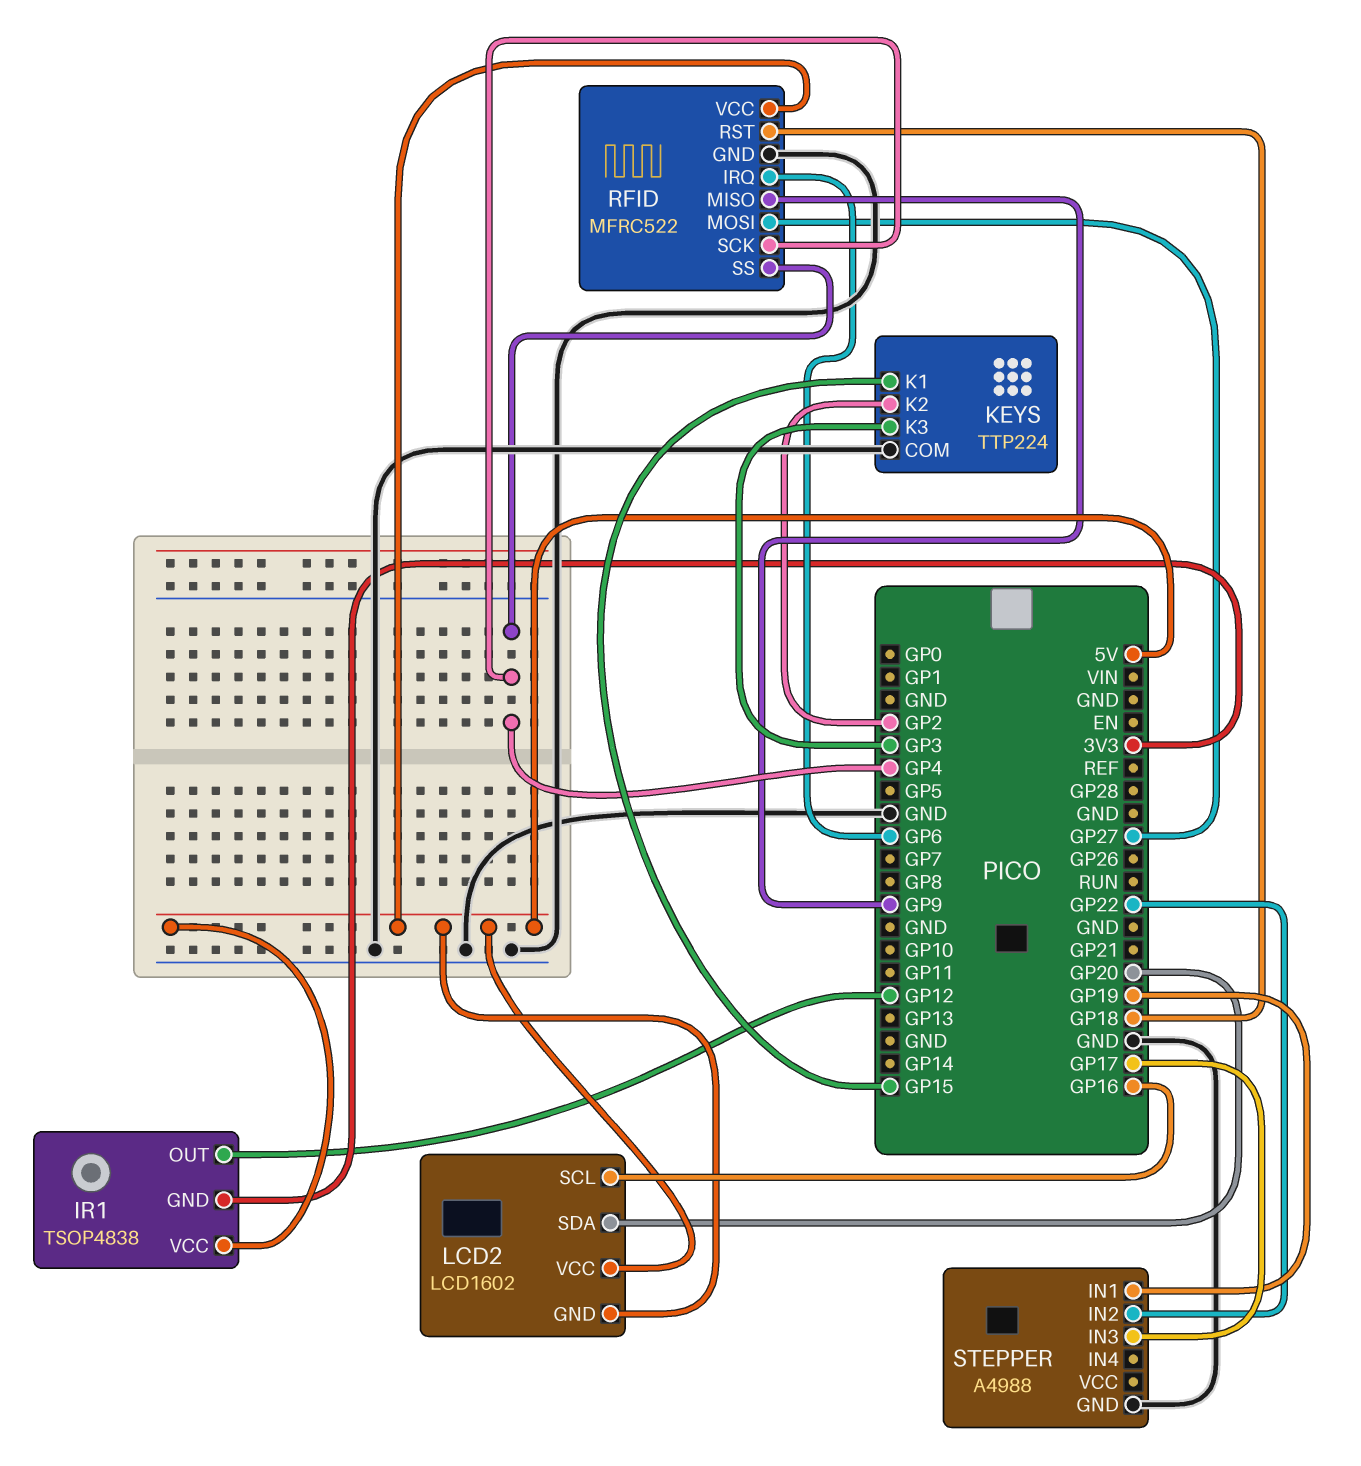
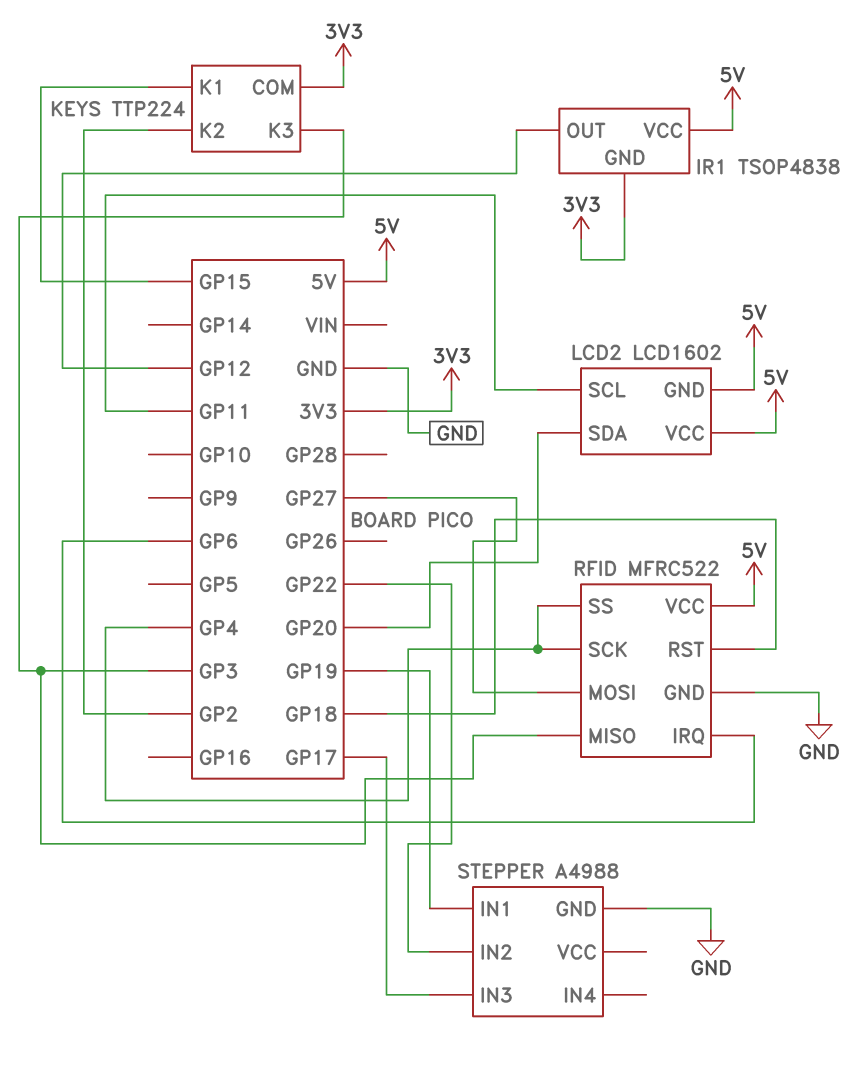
KEYS pin COM: GND -> 3V3
LCD2 pin SCL: GP16 -> GP11
RFID pin MISO: GP9 -> GP3

